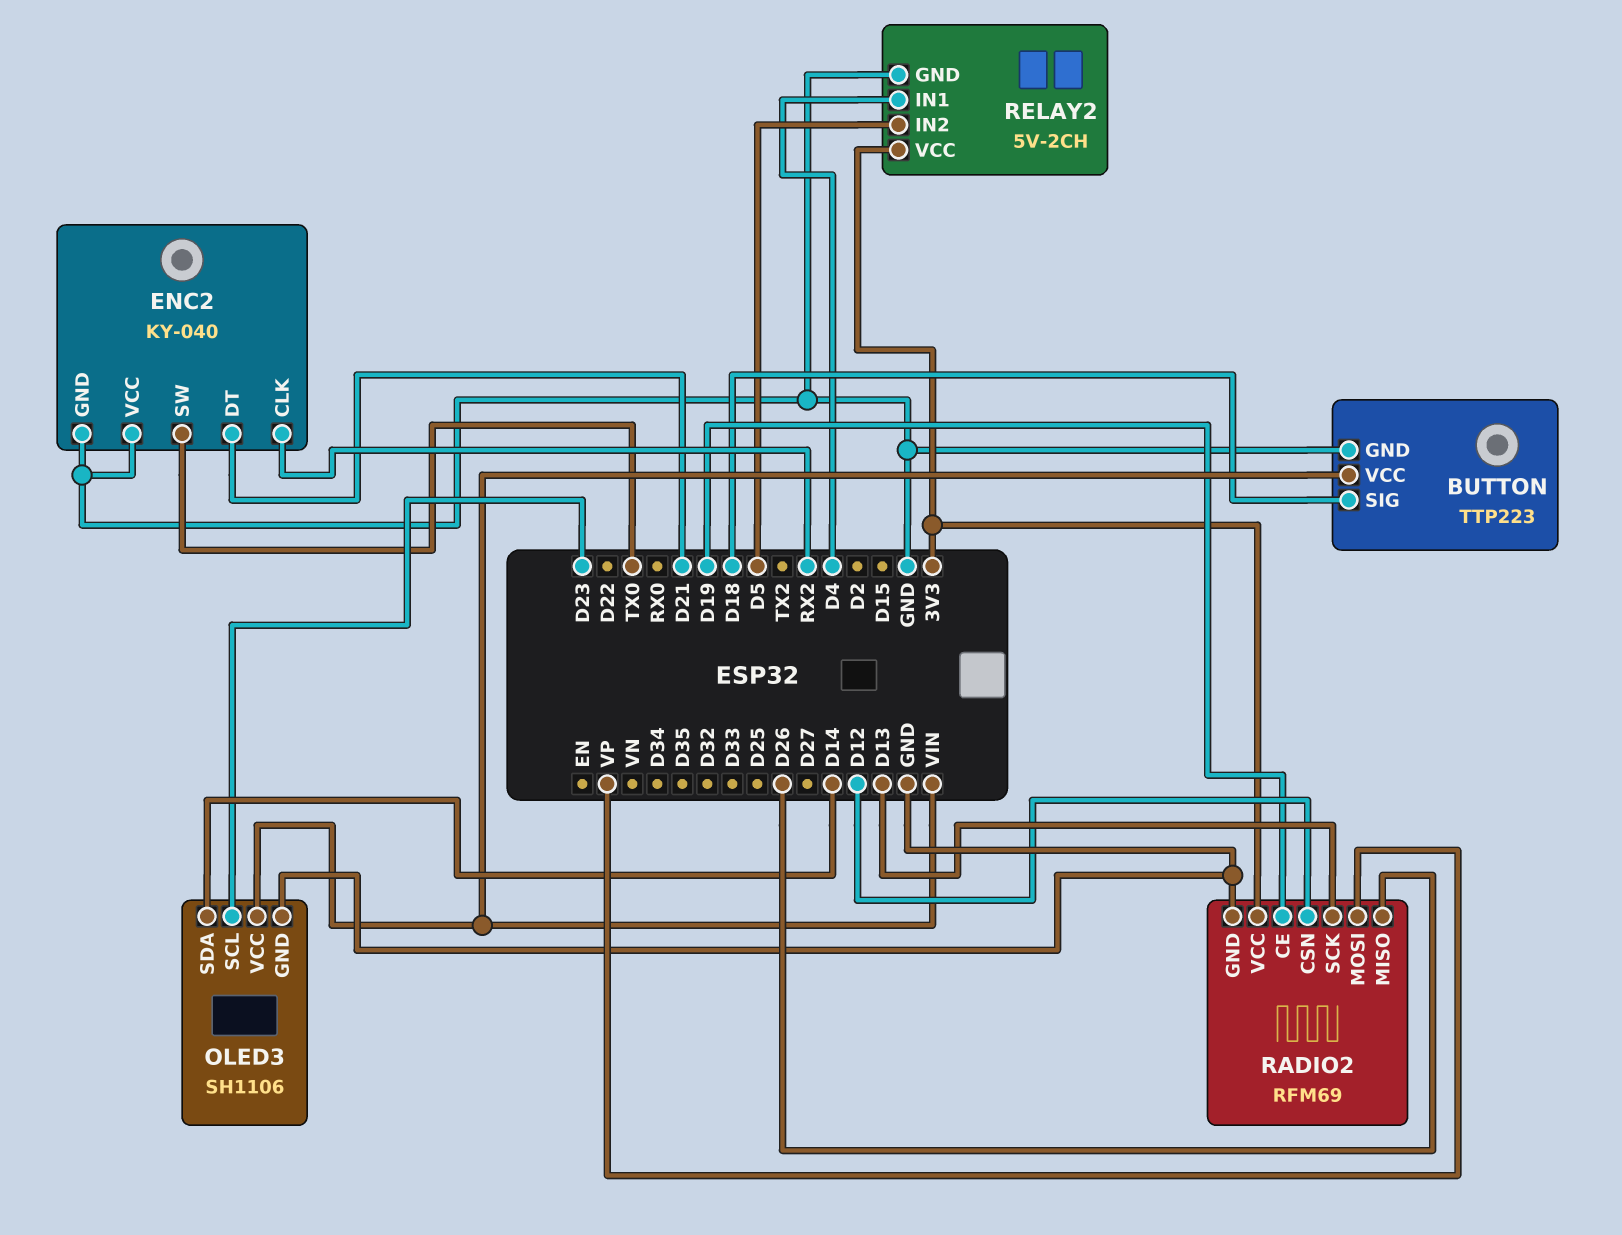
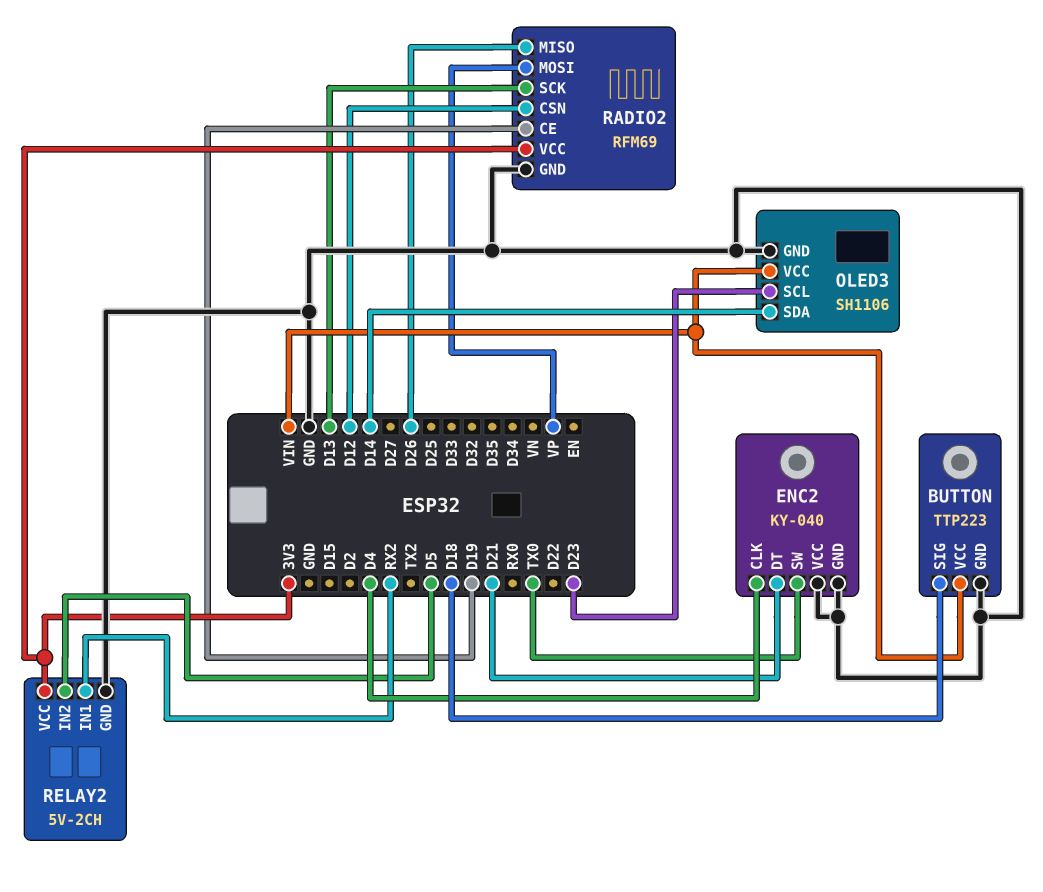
ENC2 pin CLK: RX2 -> D4
RELAY2 pin IN1: D4 -> RX2

